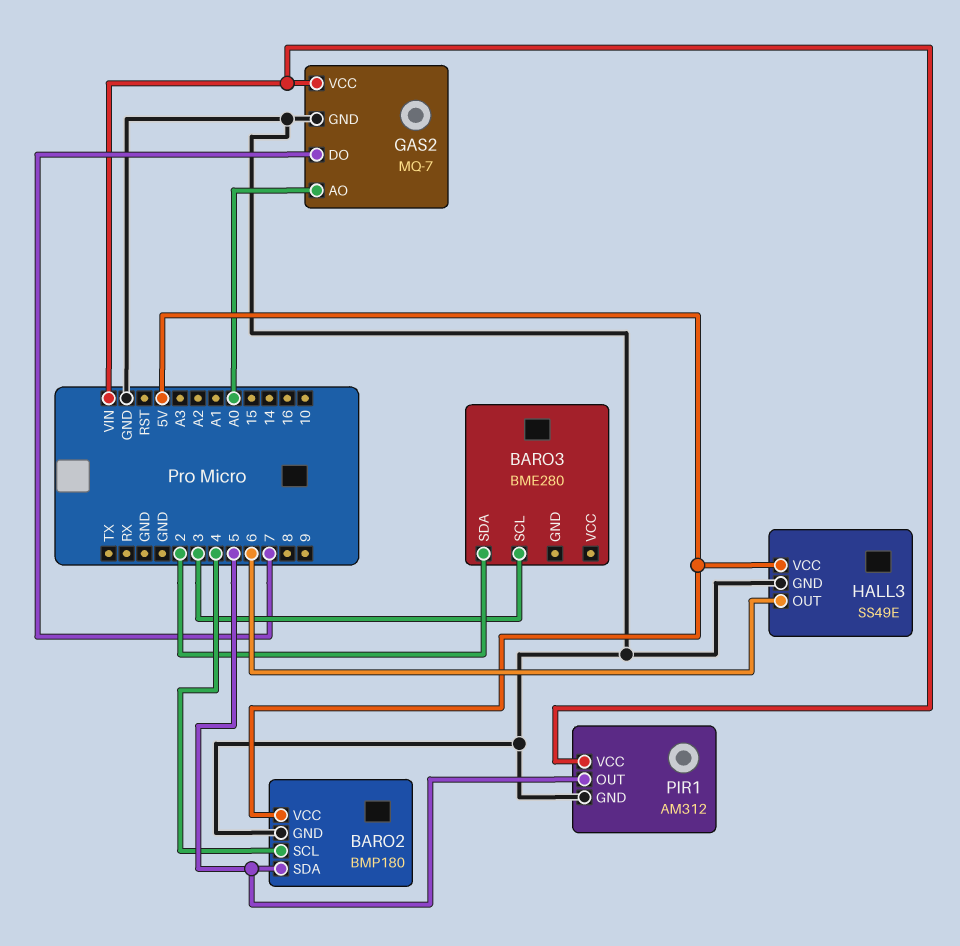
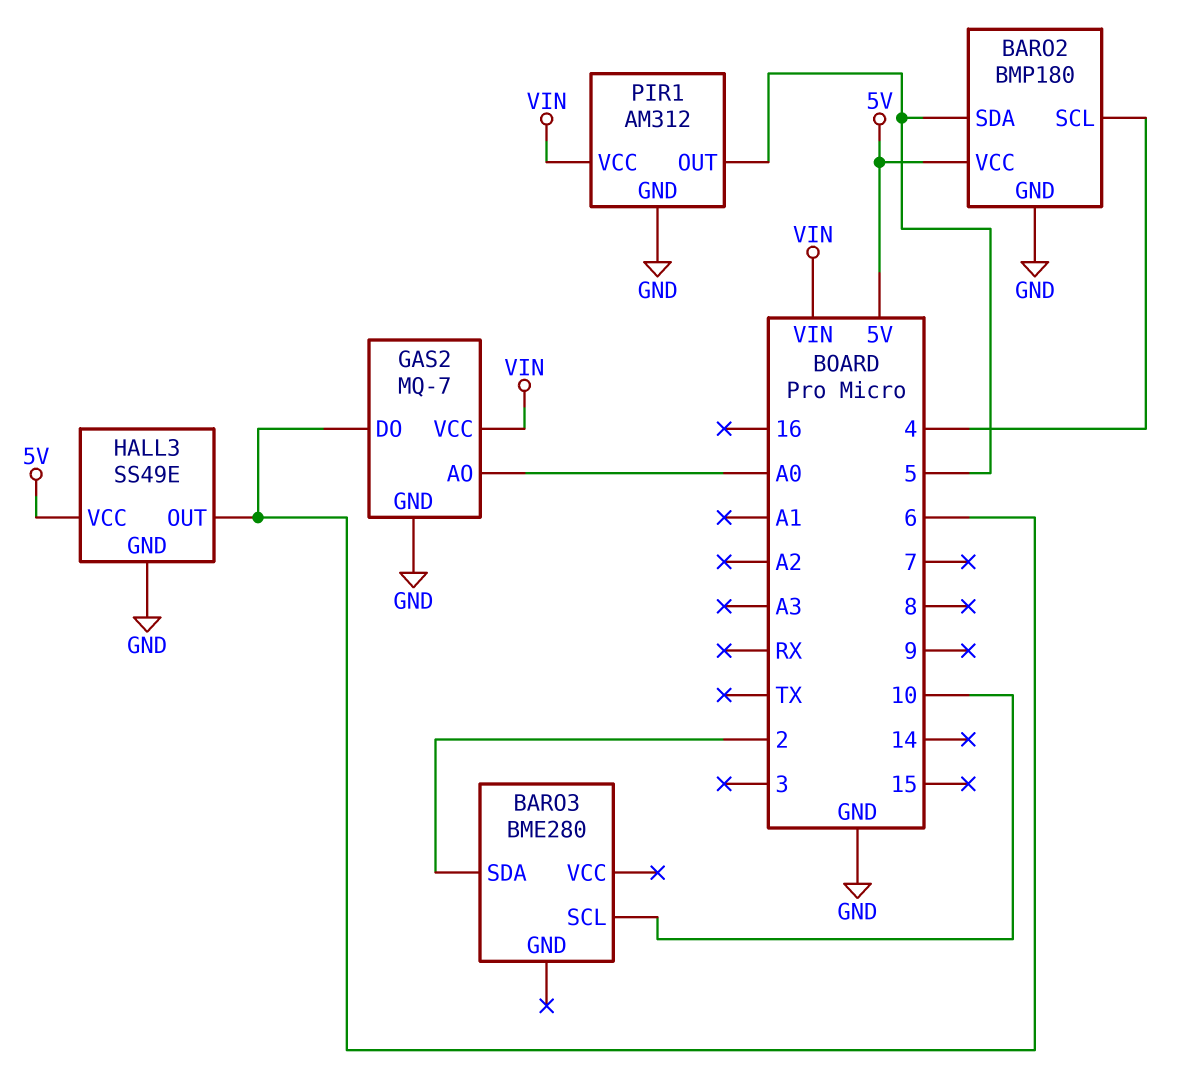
BARO3 pin SCL: 3 -> 10
GAS2 pin DO: 7 -> 6

